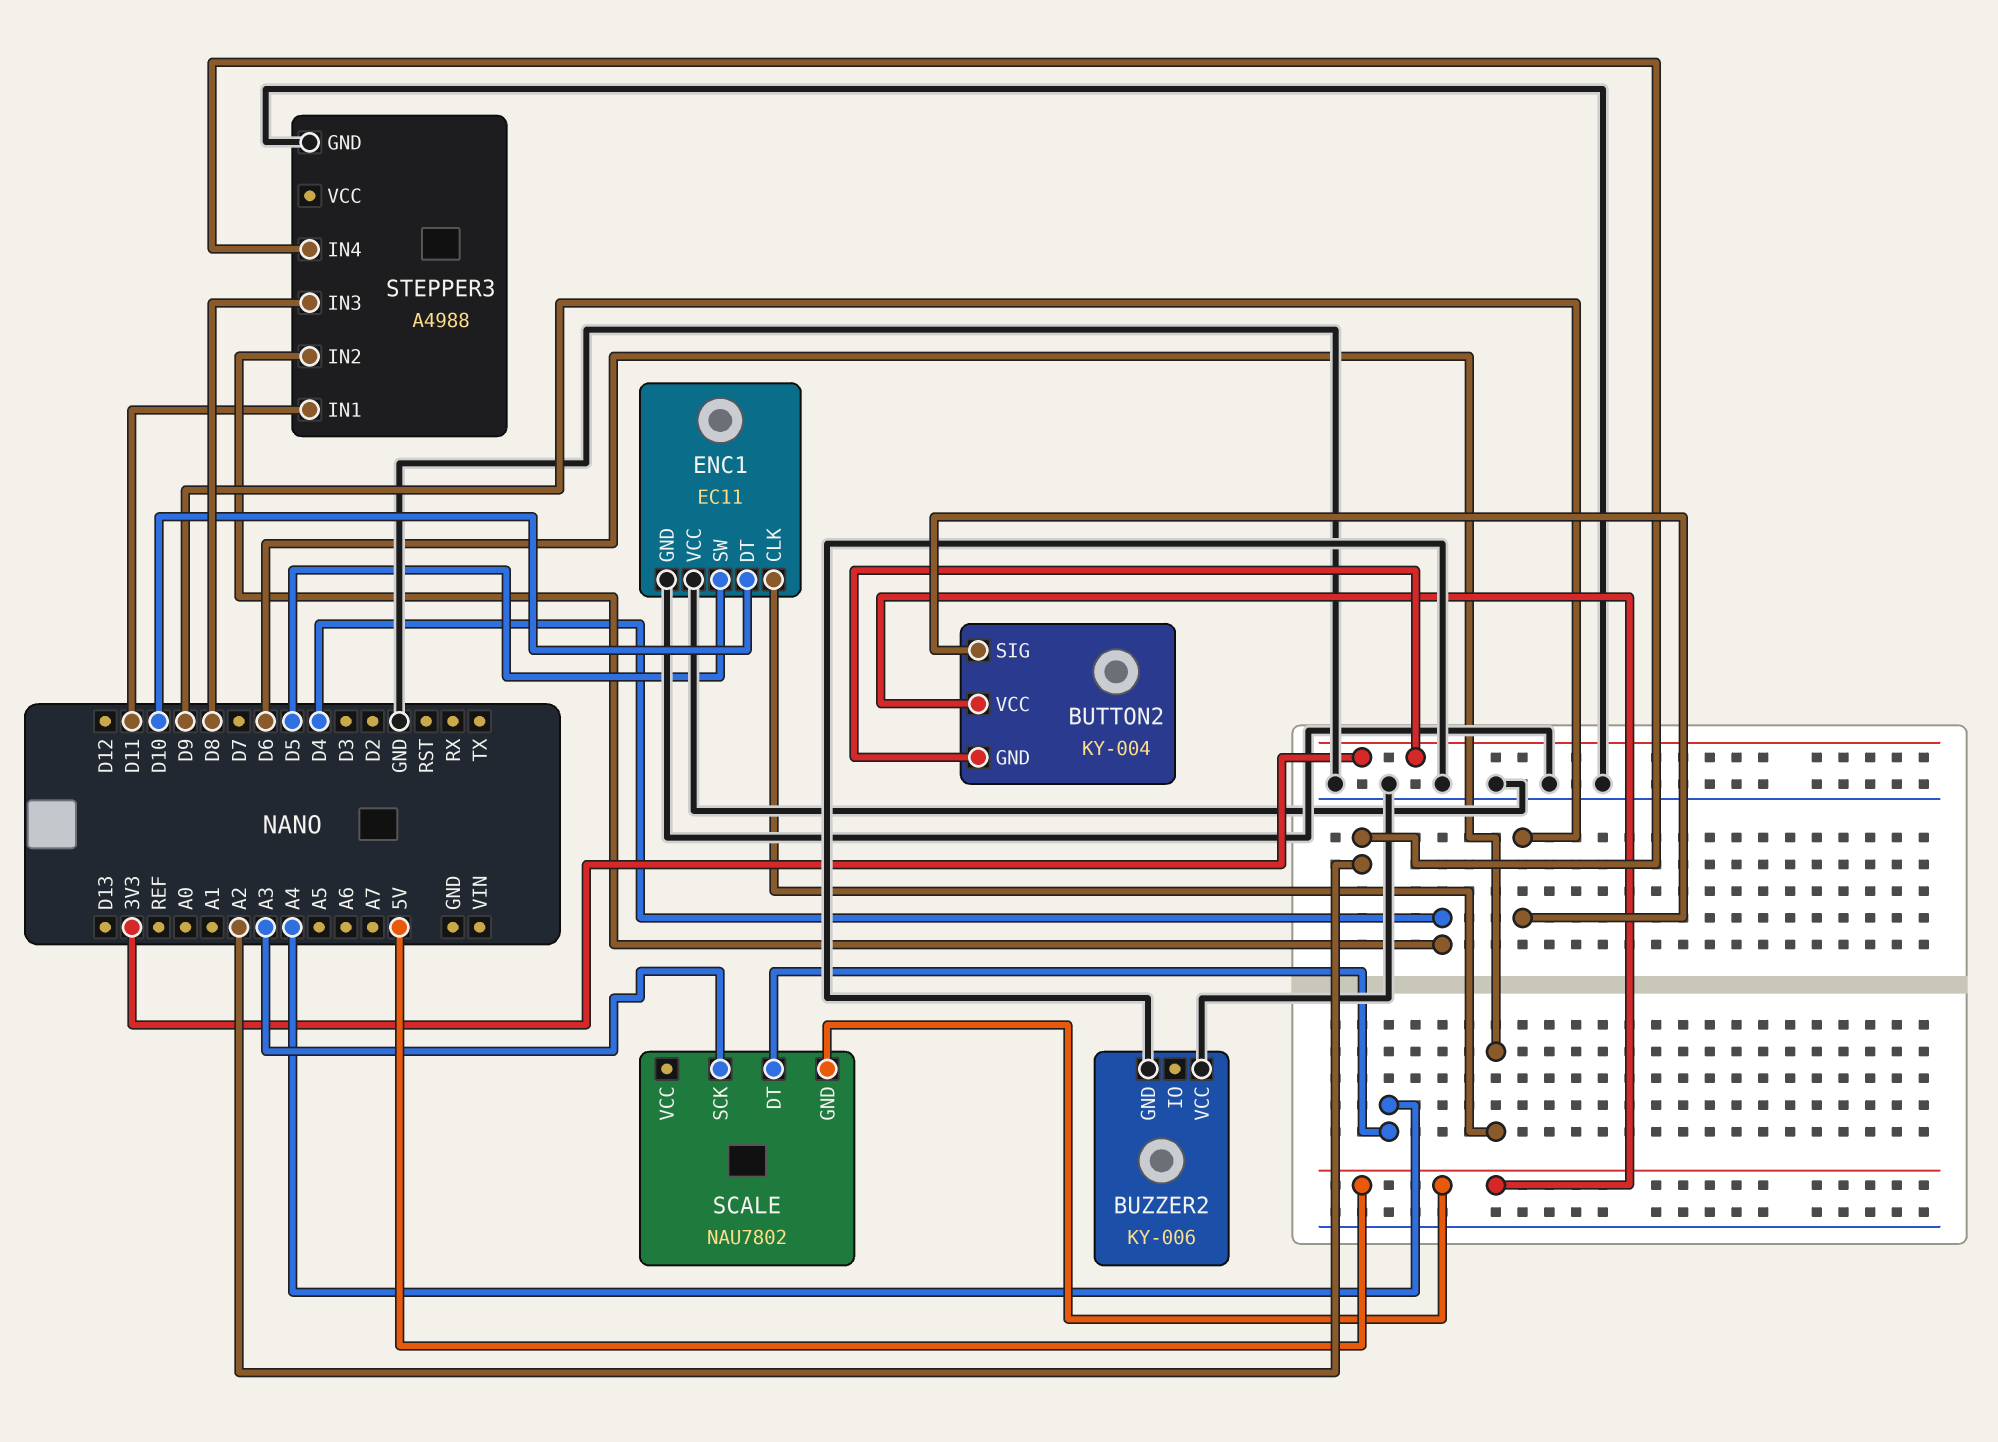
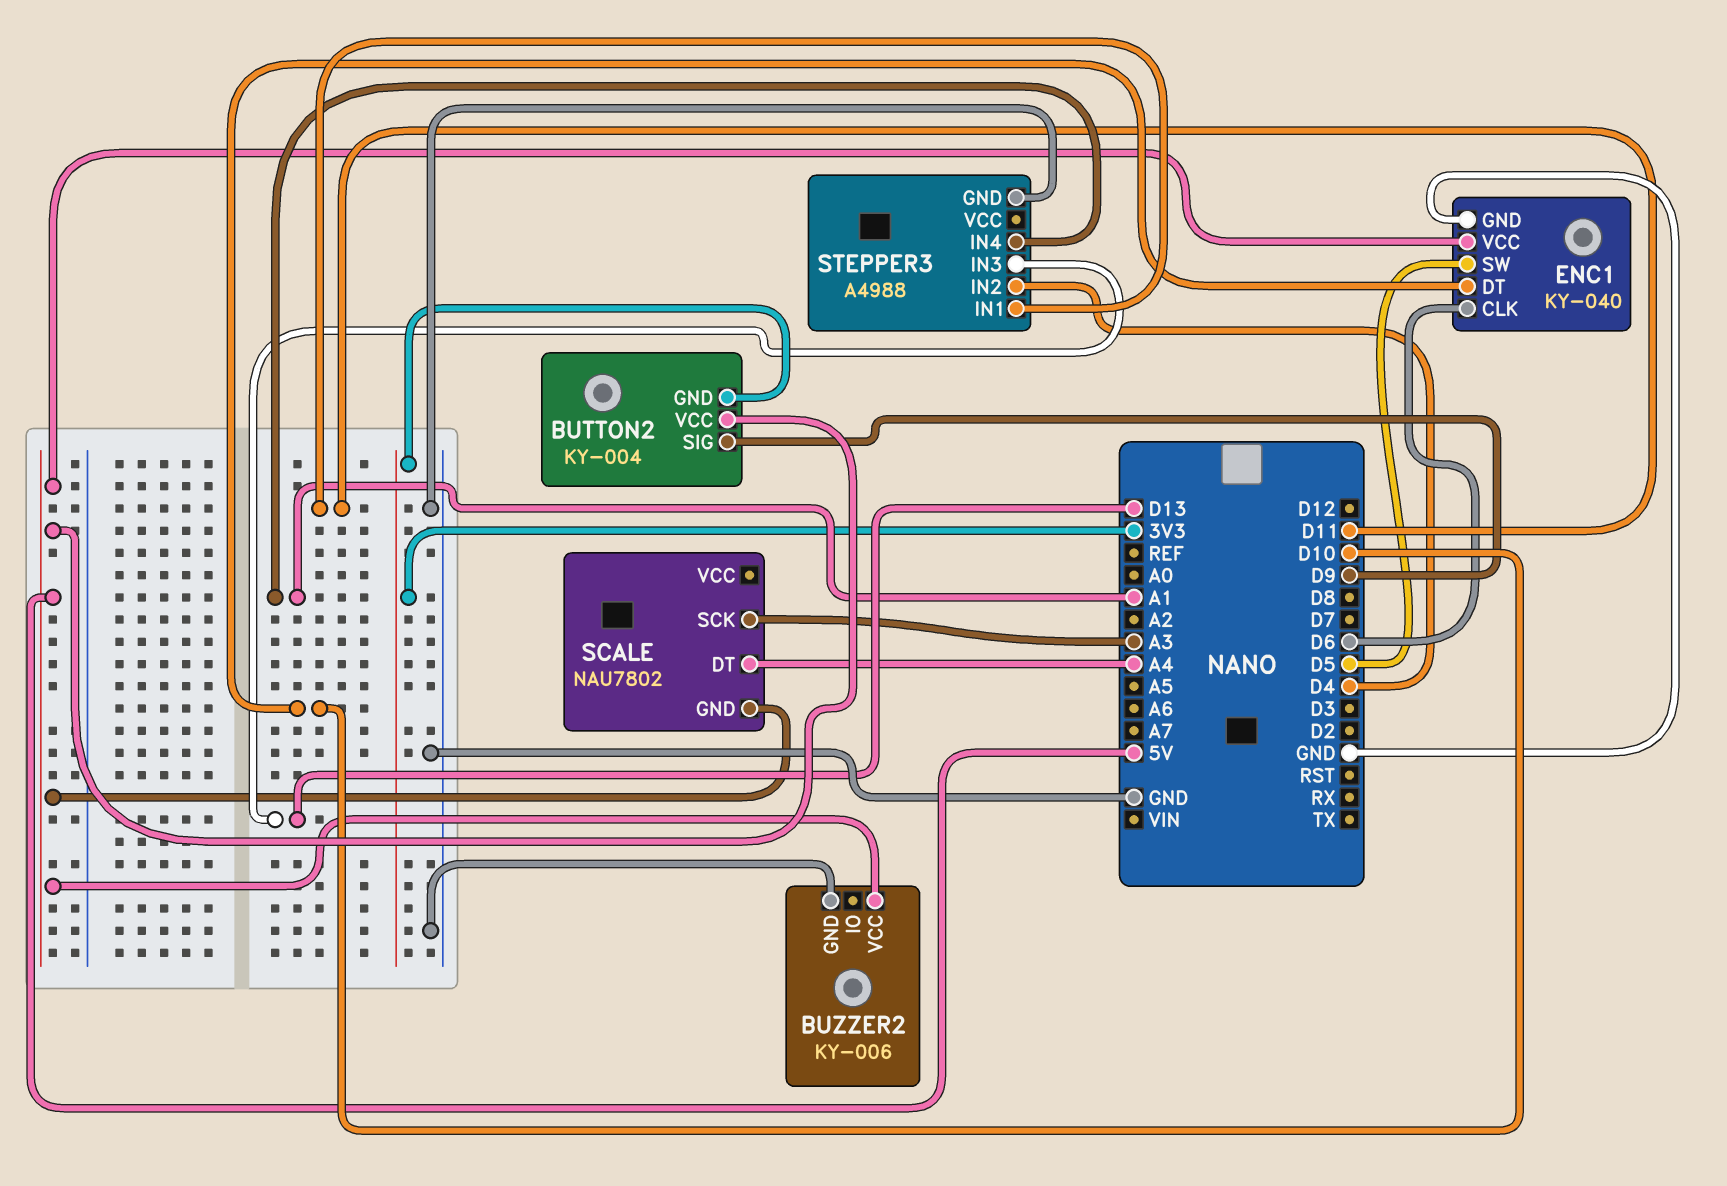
BUZZER2 pin VCC: GND -> 5V
ENC1: EC11 -> KY-040
ENC1 pin VCC: GND -> 5V
STEPPER3 pin IN3: D8 -> D13
STEPPER3 pin IN4: A2 -> A1

